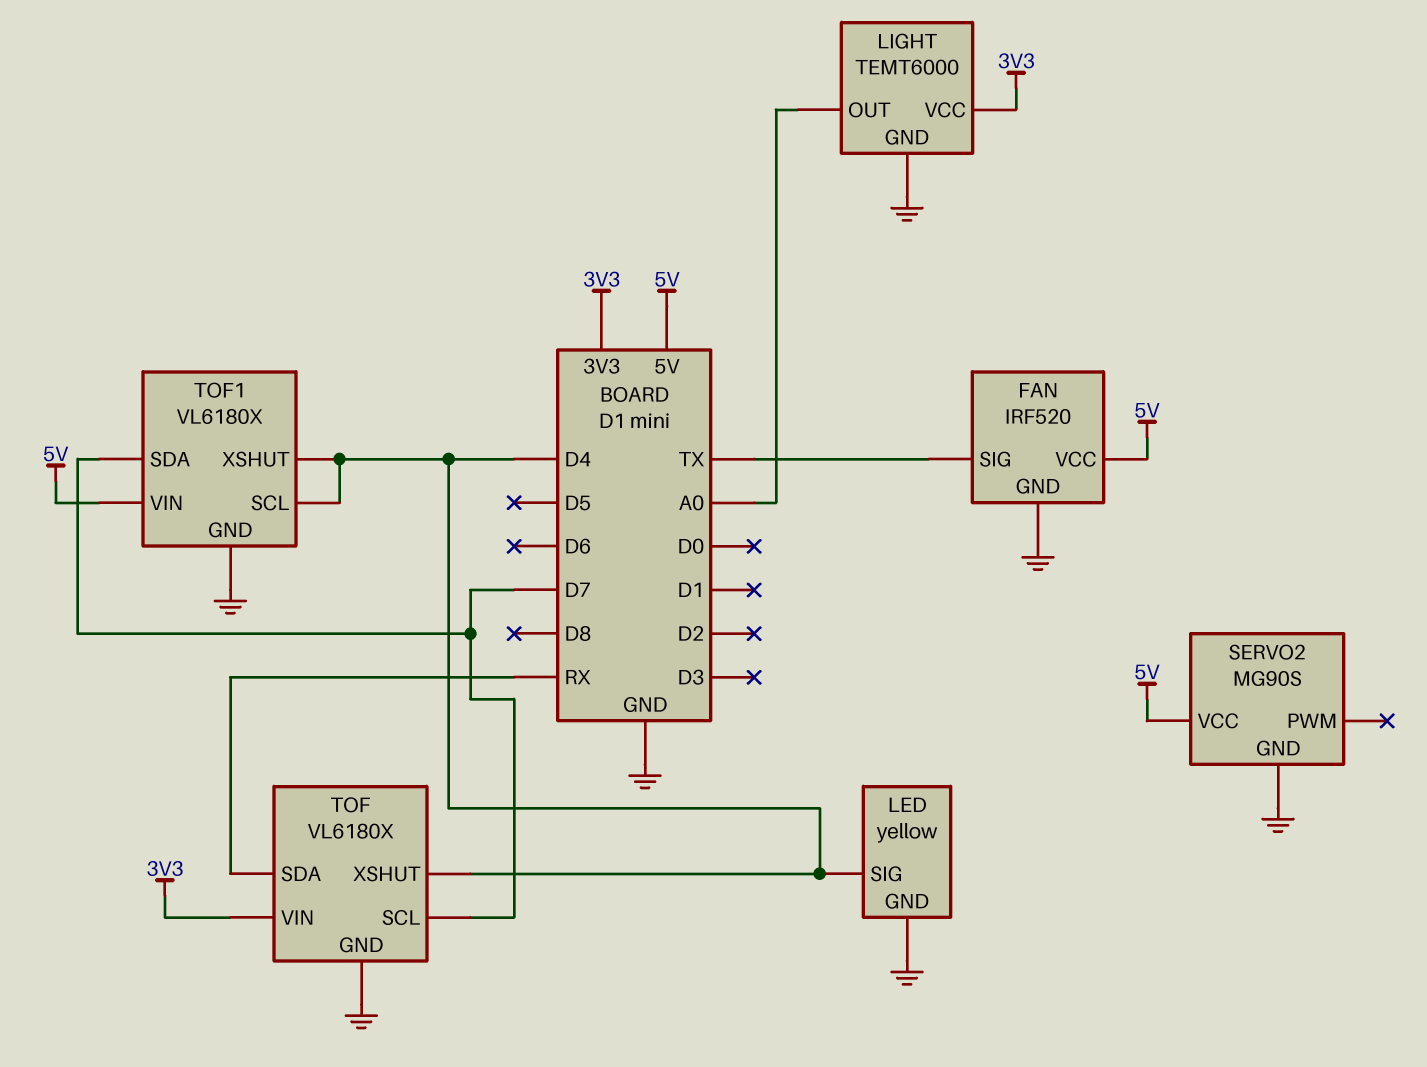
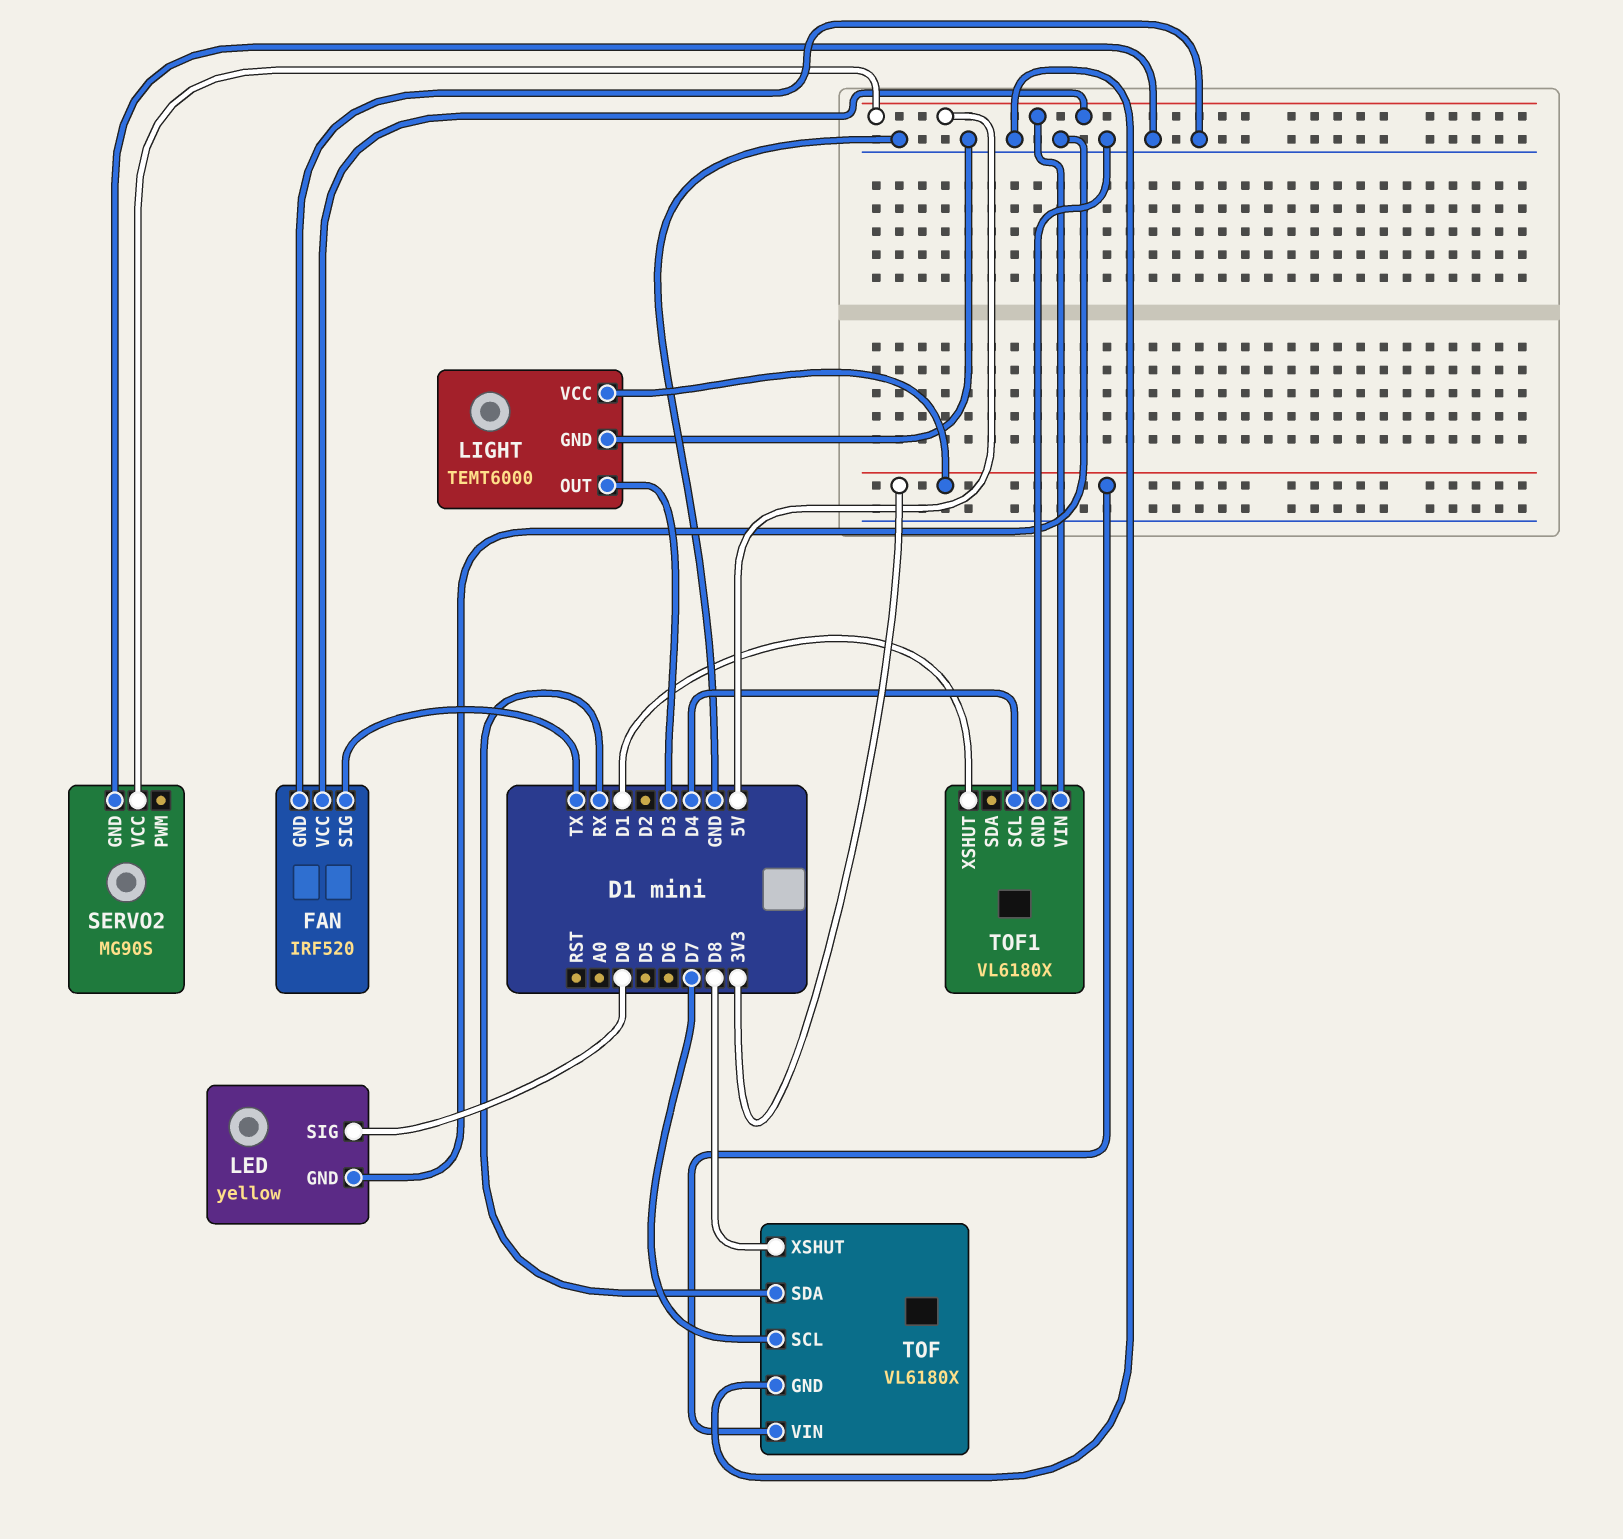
LED pin SIG: D4 -> D0
LIGHT pin OUT: A0 -> D3
TOF pin XSHUT: D4 -> D8
TOF1 pin SDA: D7 -> none
TOF1 pin XSHUT: D4 -> D1

